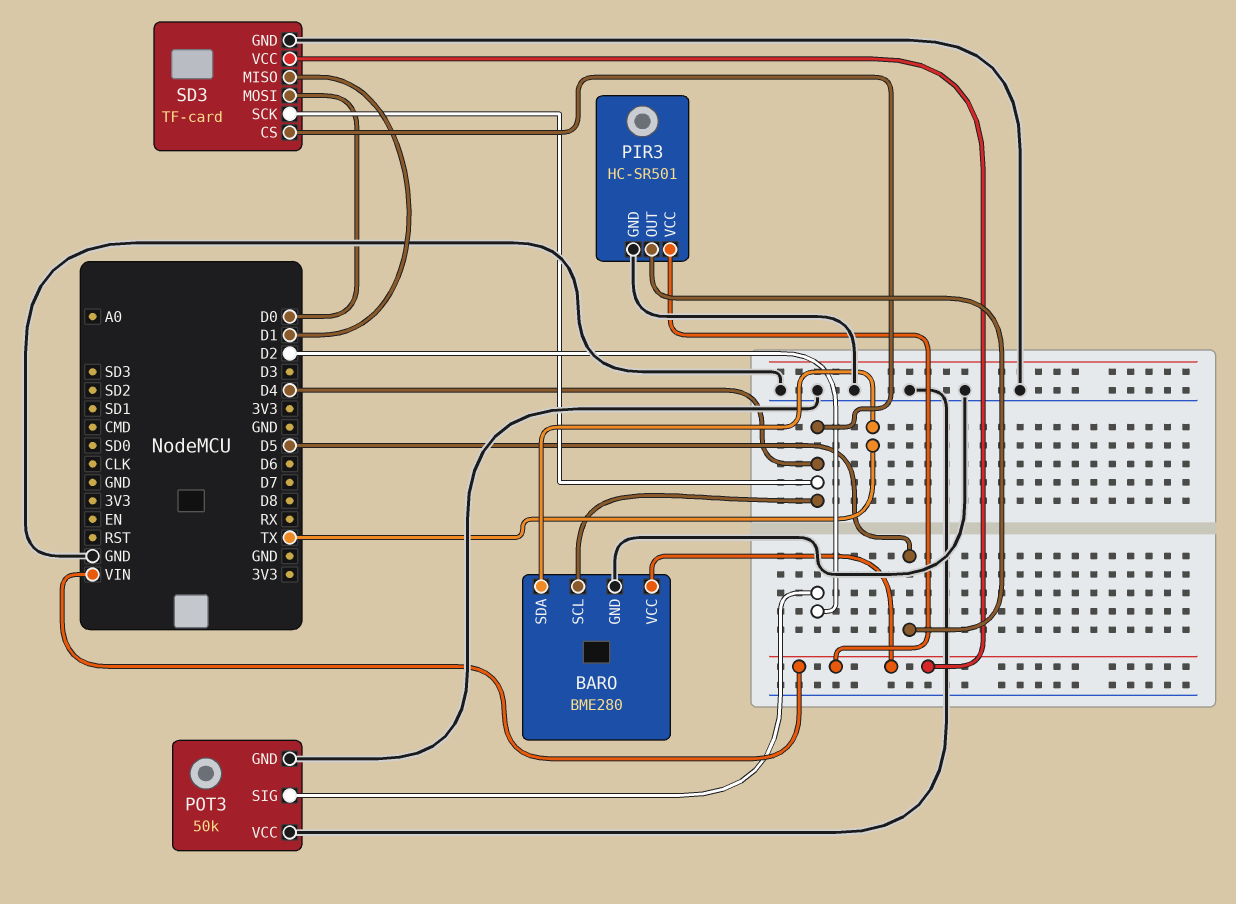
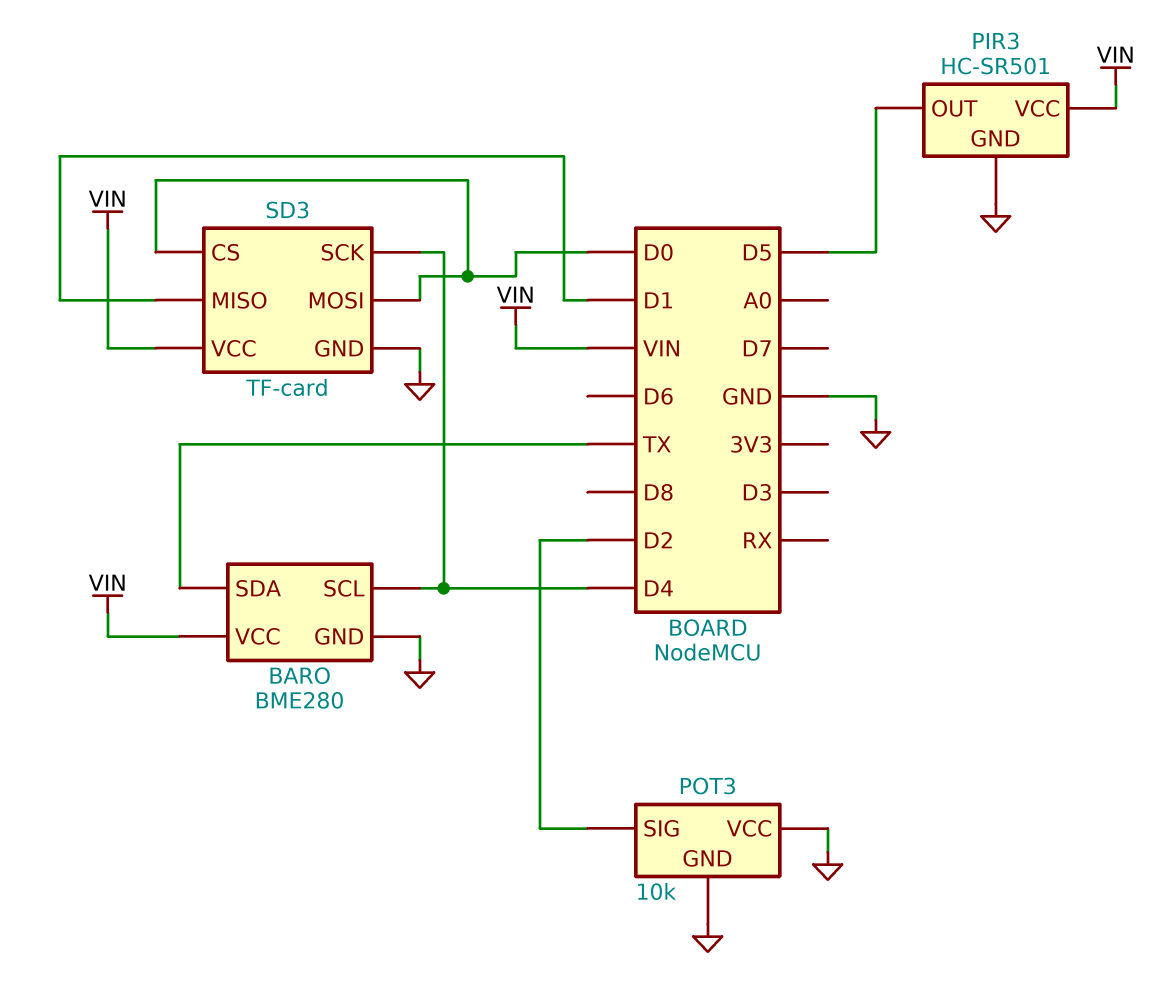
POT3: 50k -> 10k
SD3 pin CS: D4 -> D0

